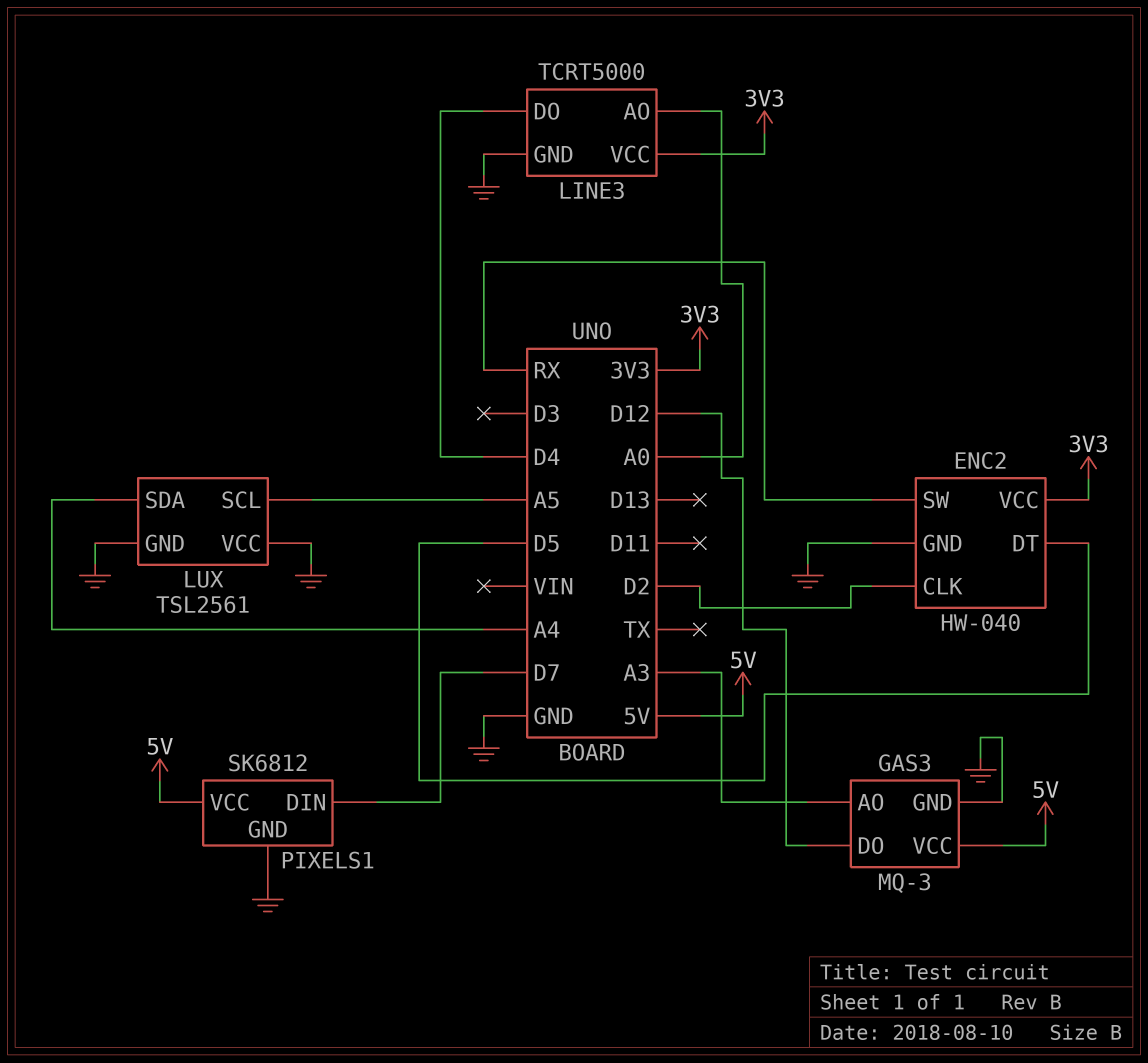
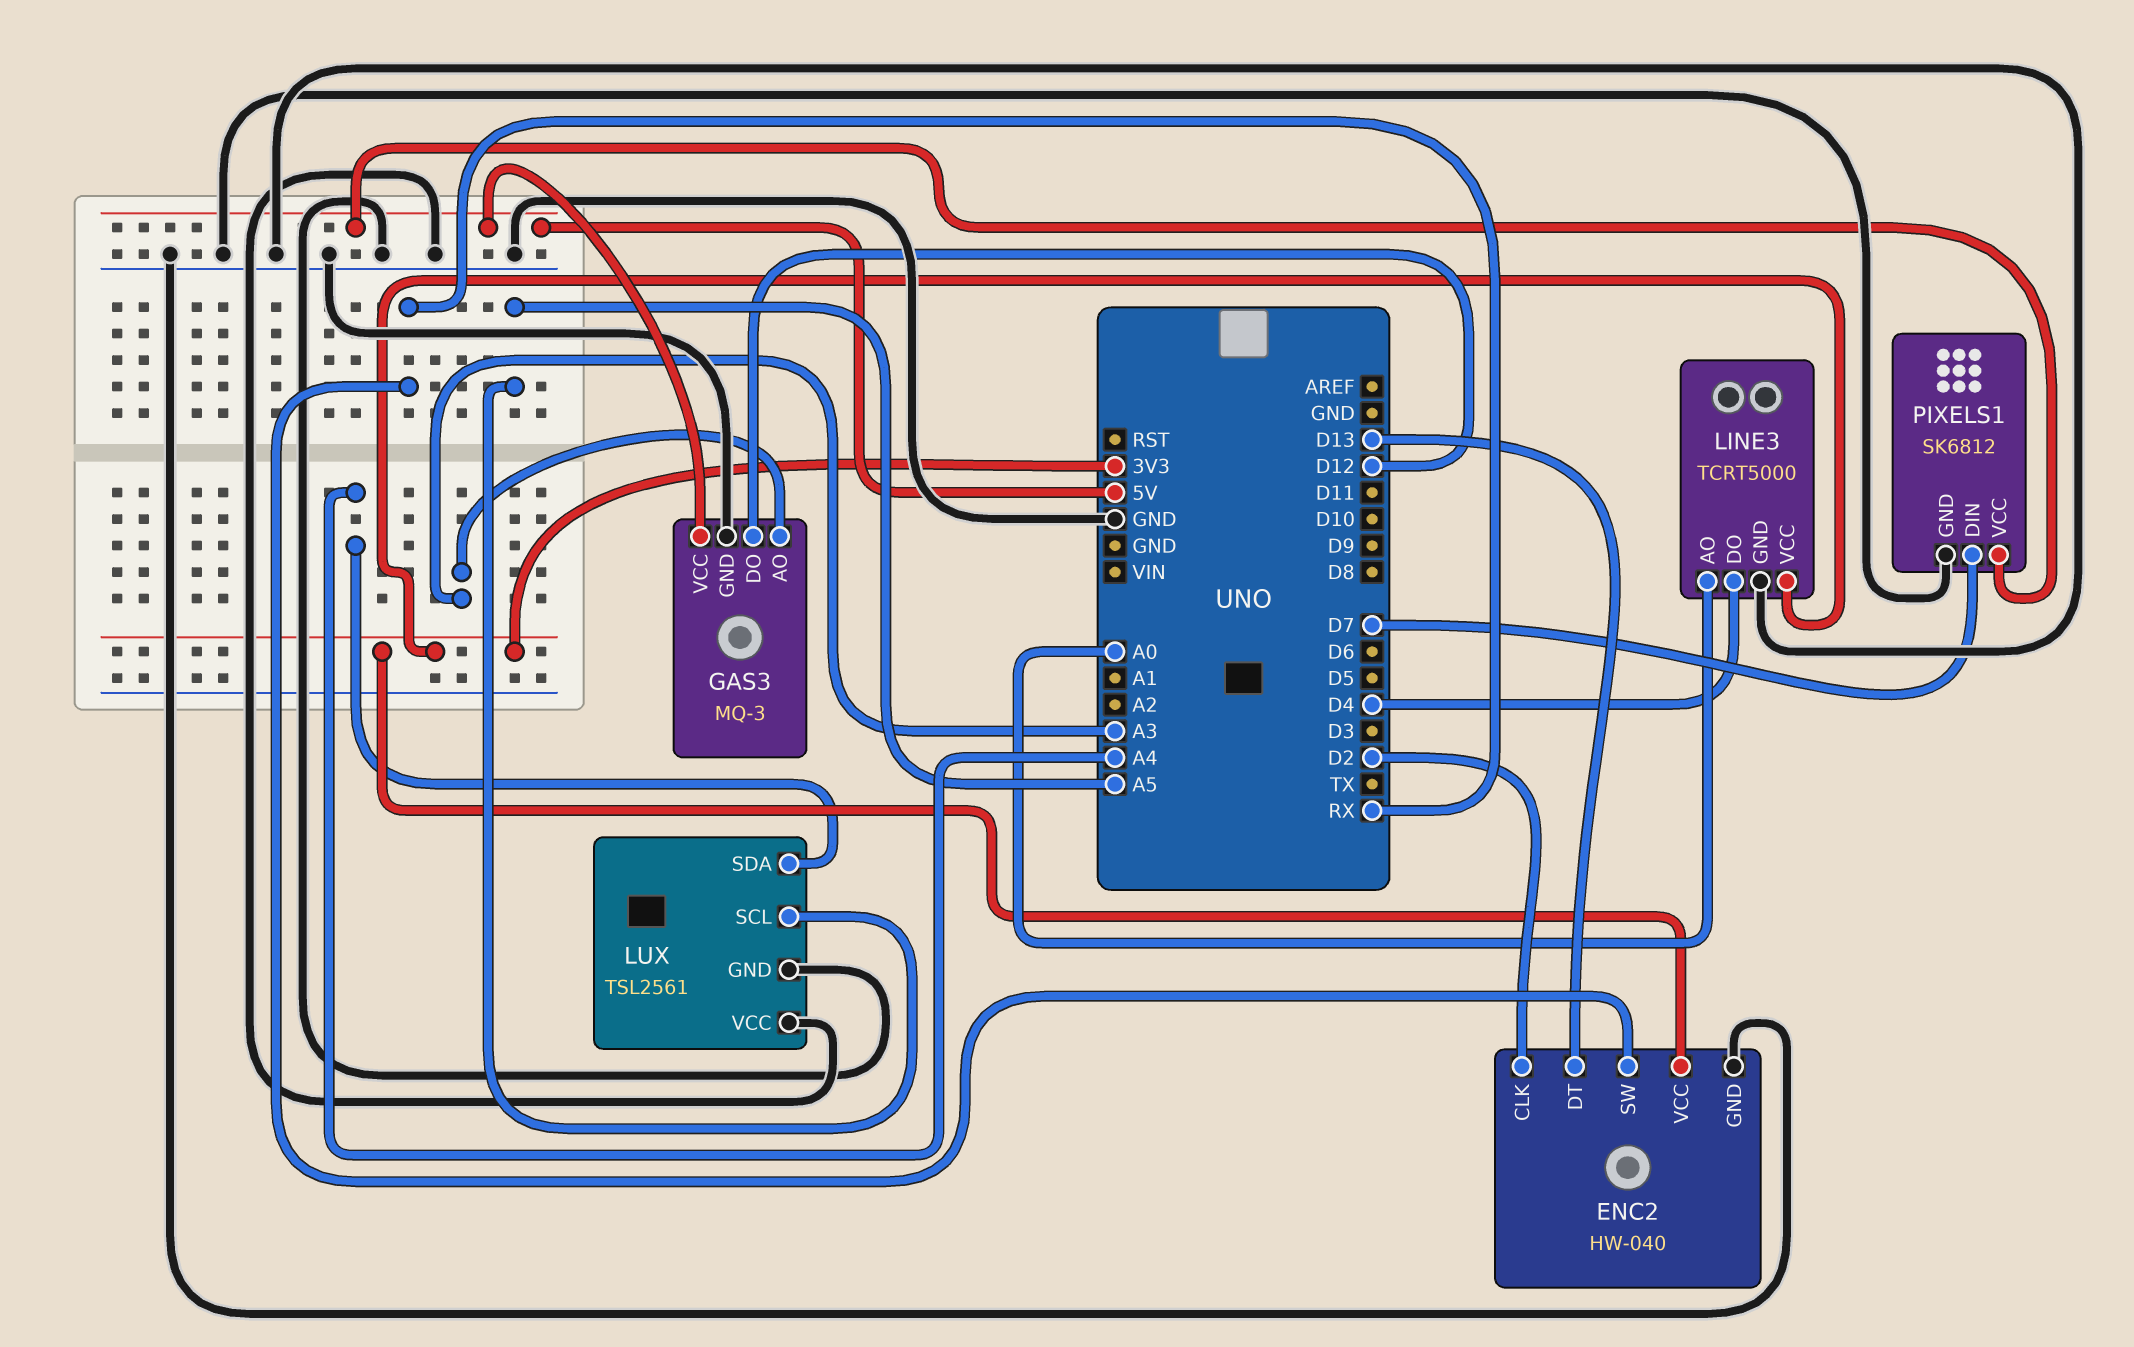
ENC2 pin DT: D5 -> D13

